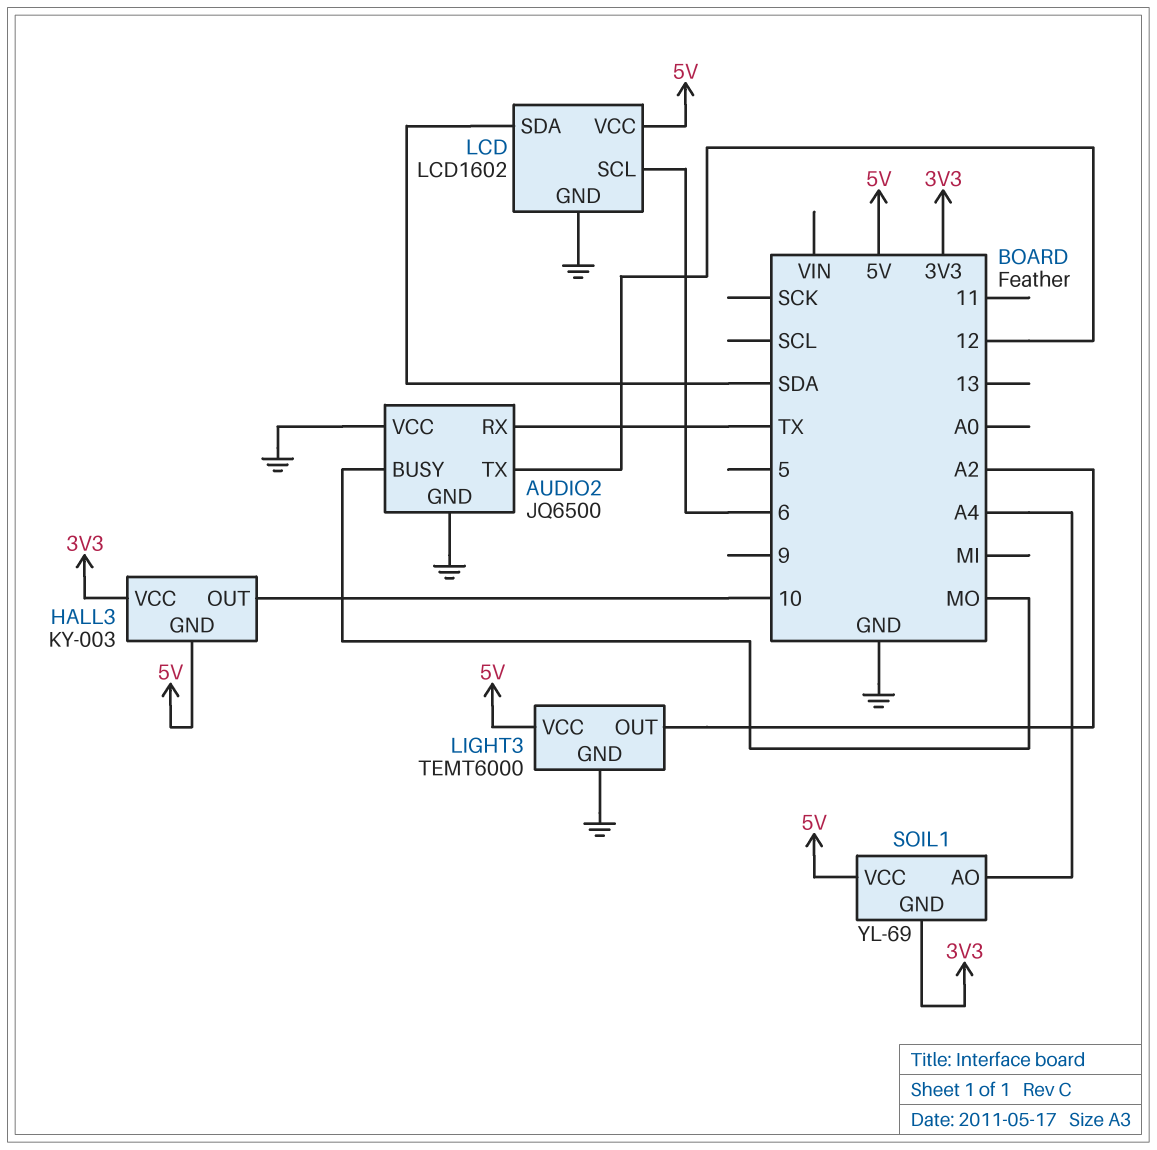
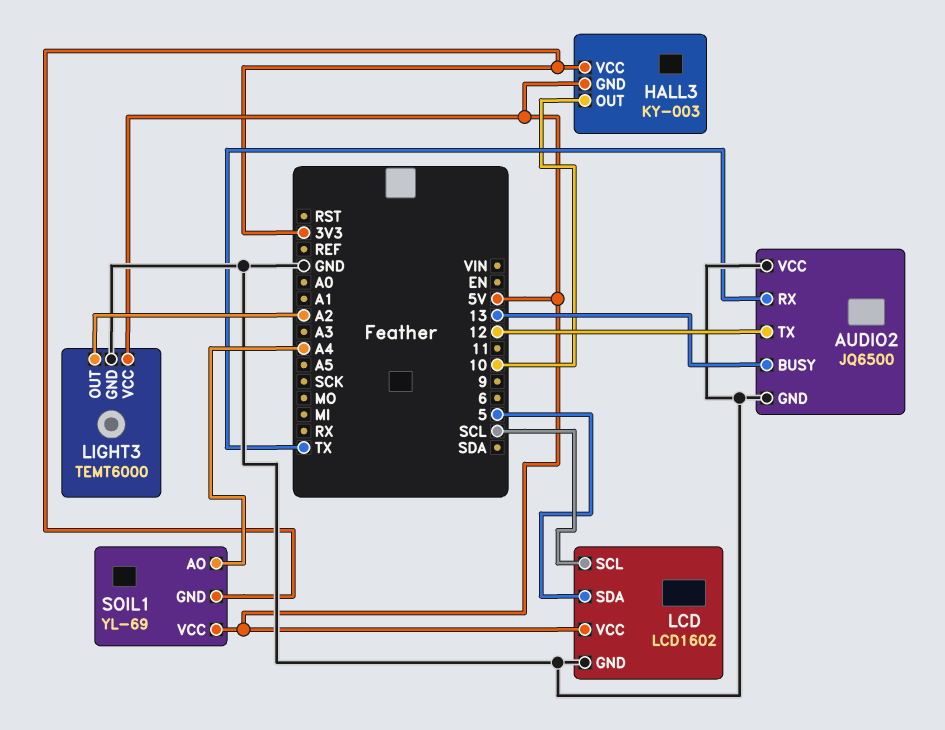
AUDIO2 pin BUSY: MO -> 13
LCD pin SCL: 6 -> SCL
LCD pin SDA: SDA -> 5

